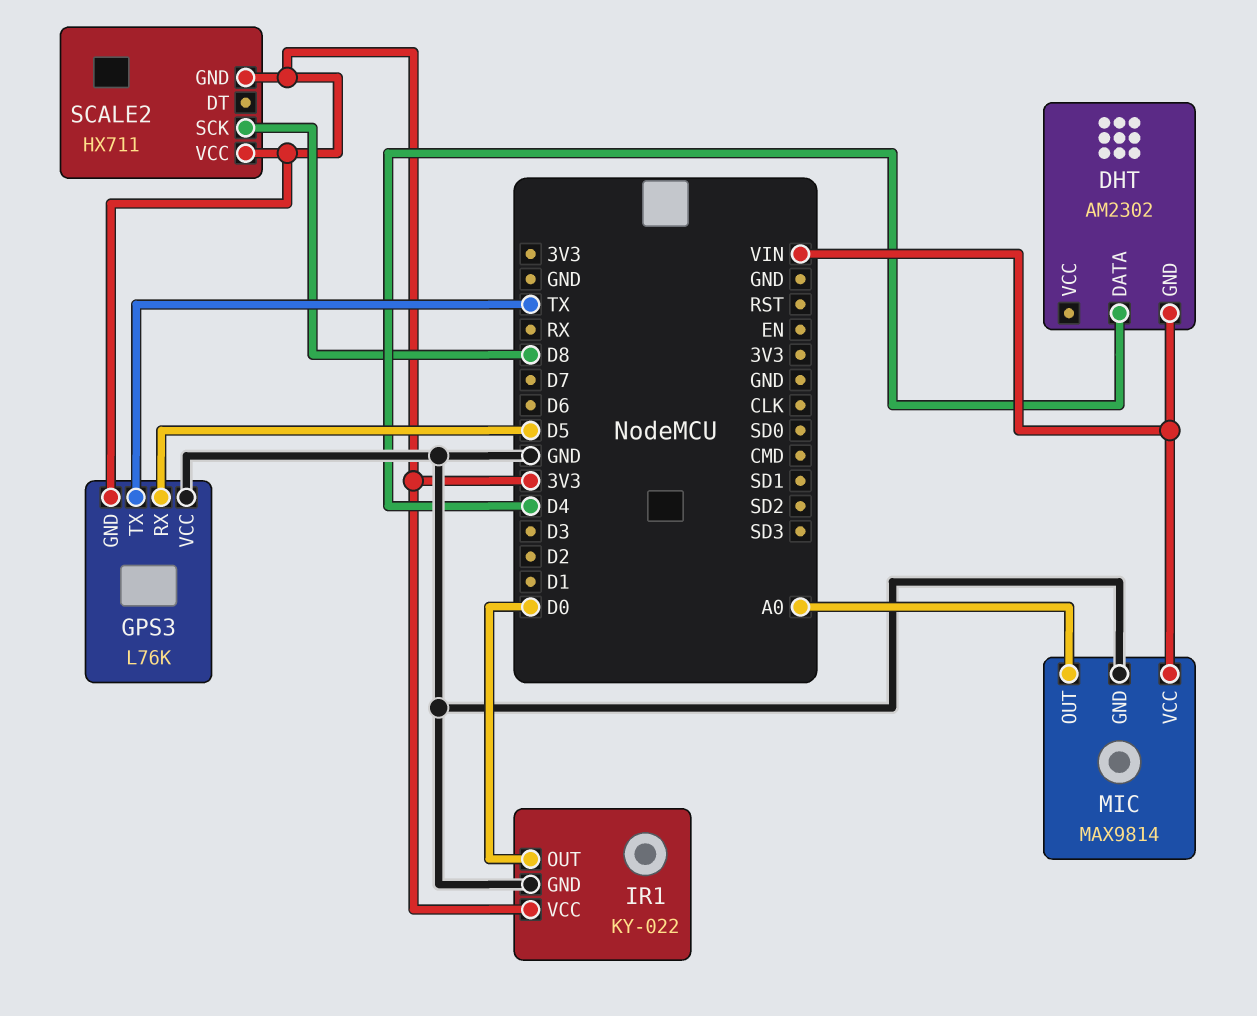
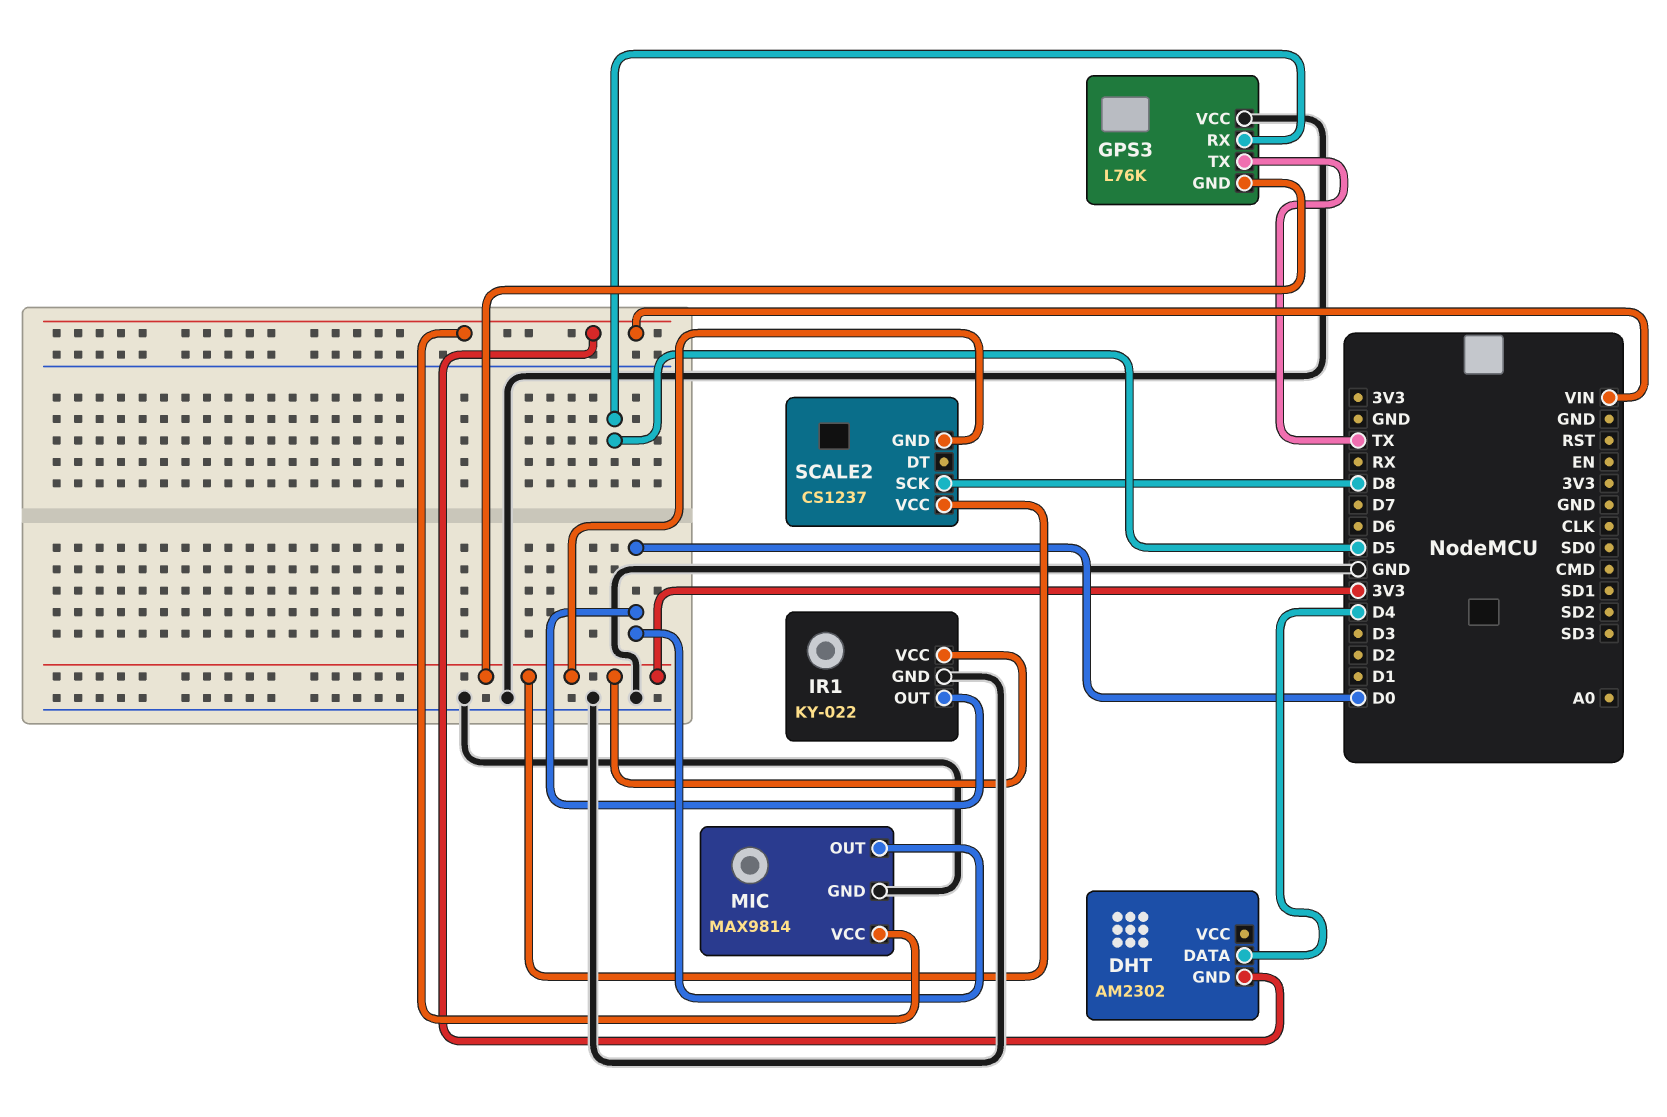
MIC pin OUT: A0 -> D0
SCALE2: HX711 -> CS1237

